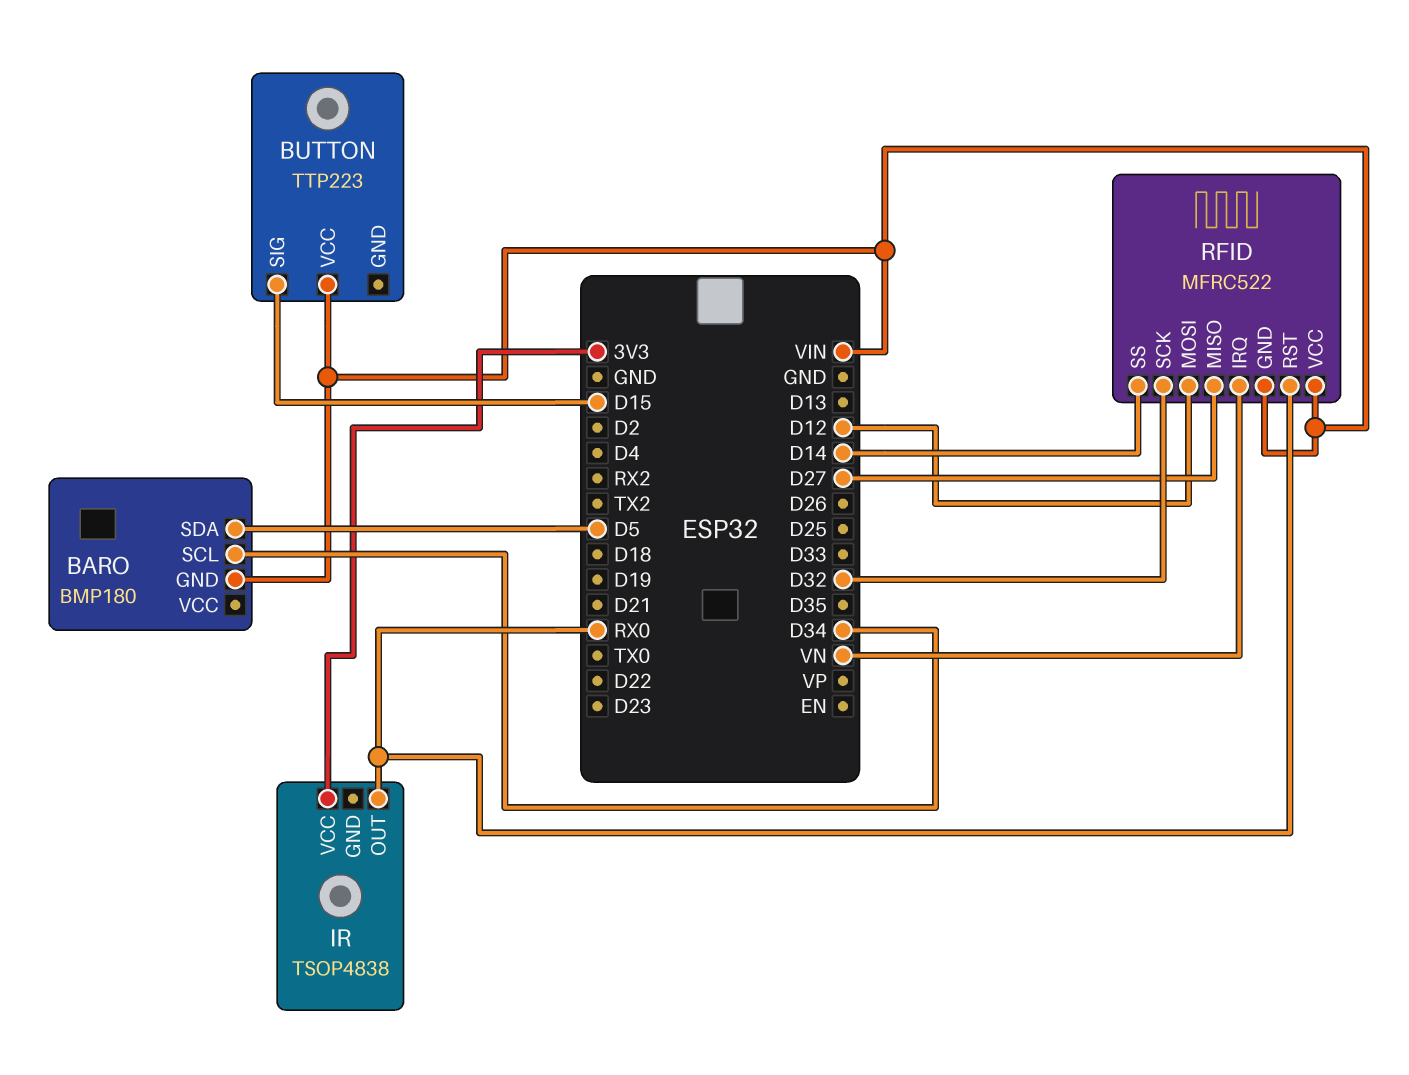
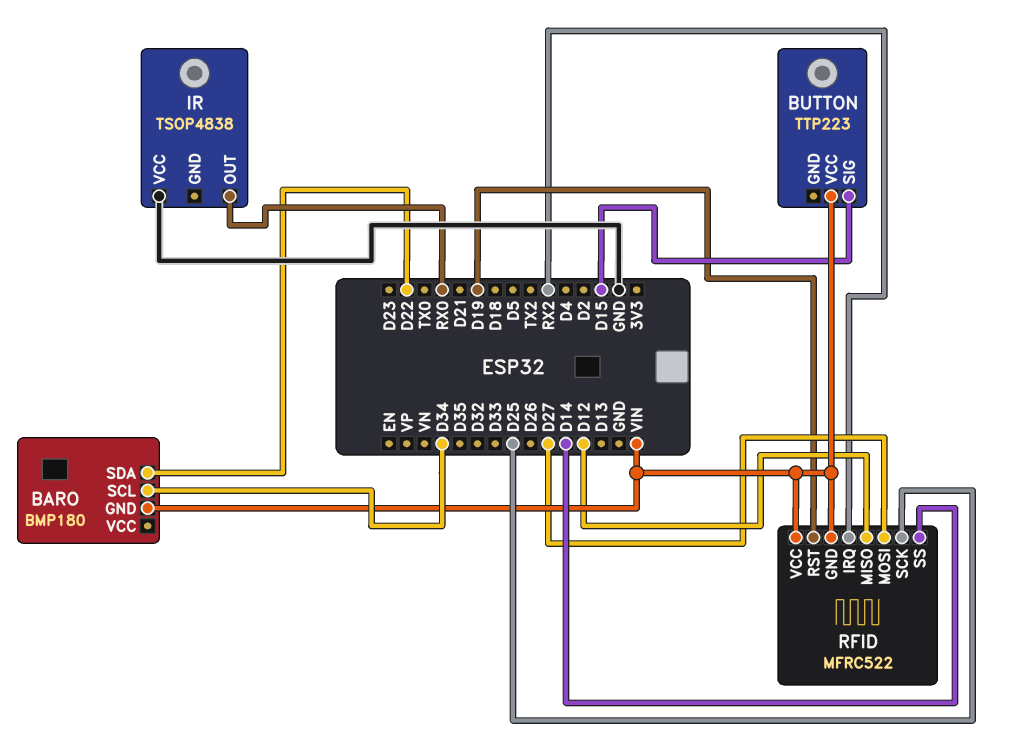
BARO pin SDA: D5 -> D22
IR pin VCC: 3V3 -> GND
RFID pin IRQ: VN -> RX2
RFID pin MISO: D27 -> D12
RFID pin MOSI: D12 -> D27
RFID pin RST: RX0 -> D19
RFID pin SCK: D32 -> D25

